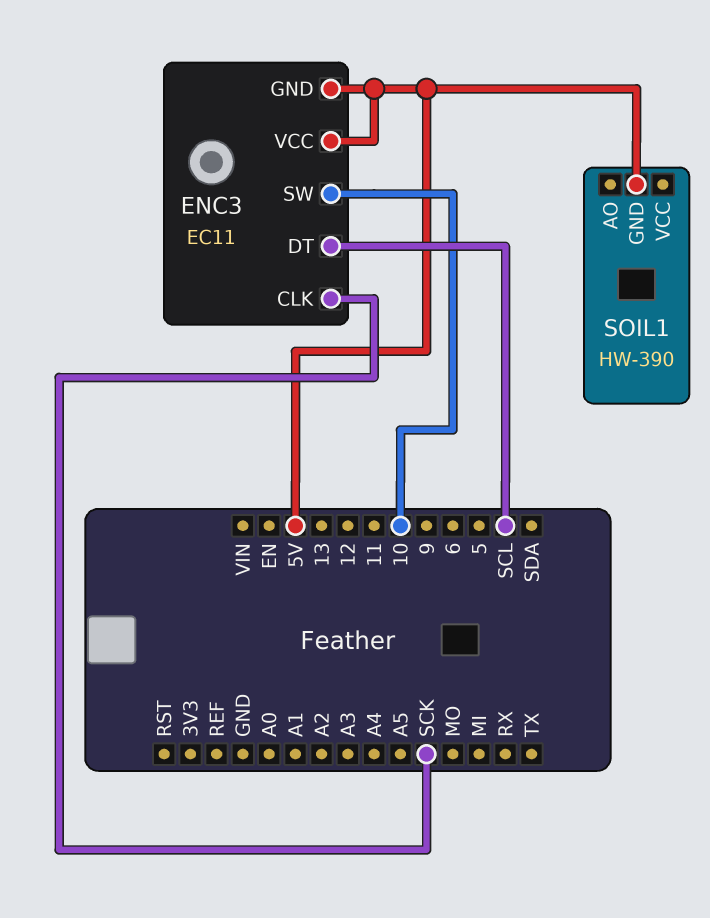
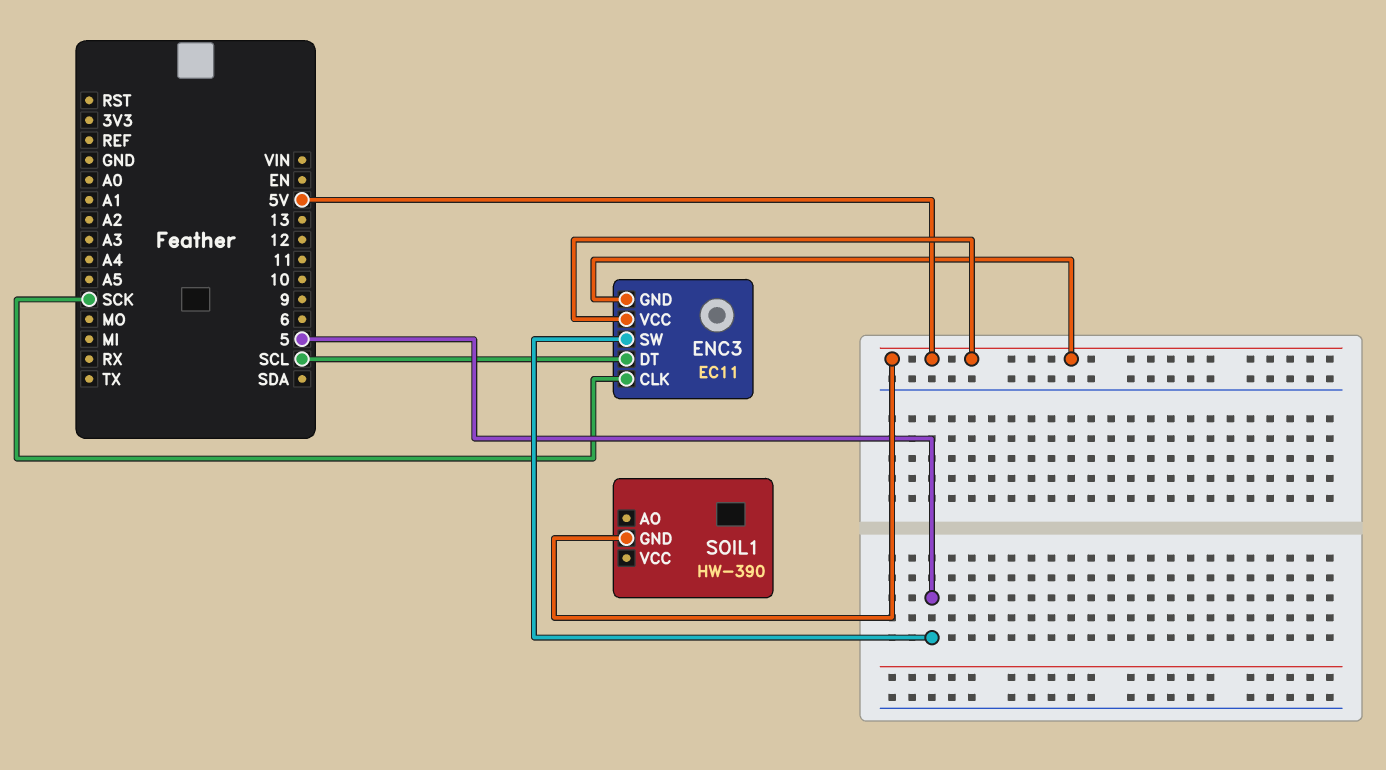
ENC3 pin SW: 10 -> 5

